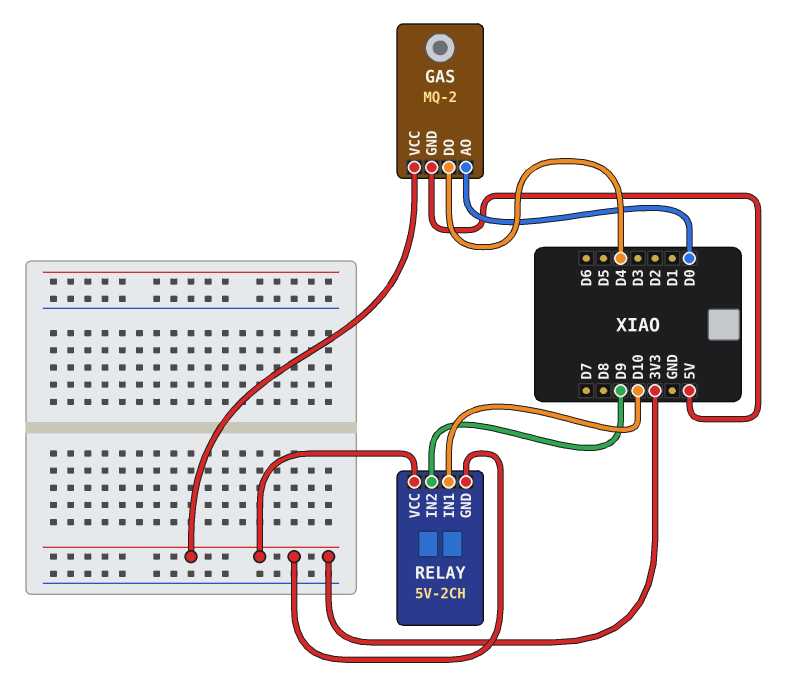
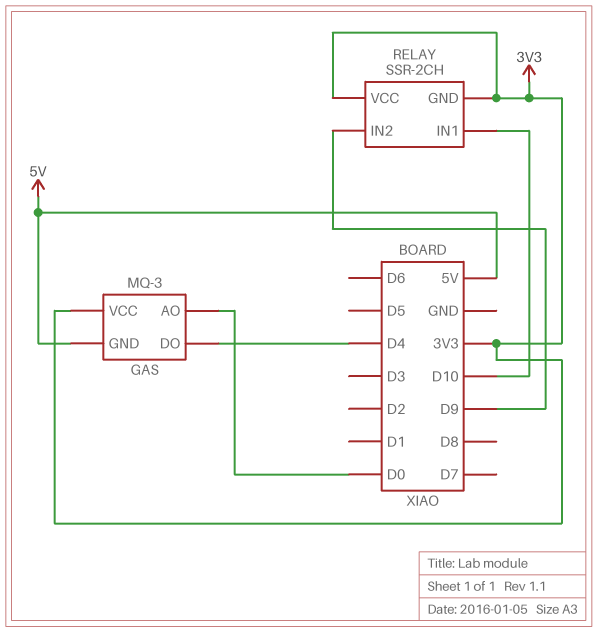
GAS: MQ-2 -> MQ-3
RELAY: 5V-2CH -> SSR-2CH

